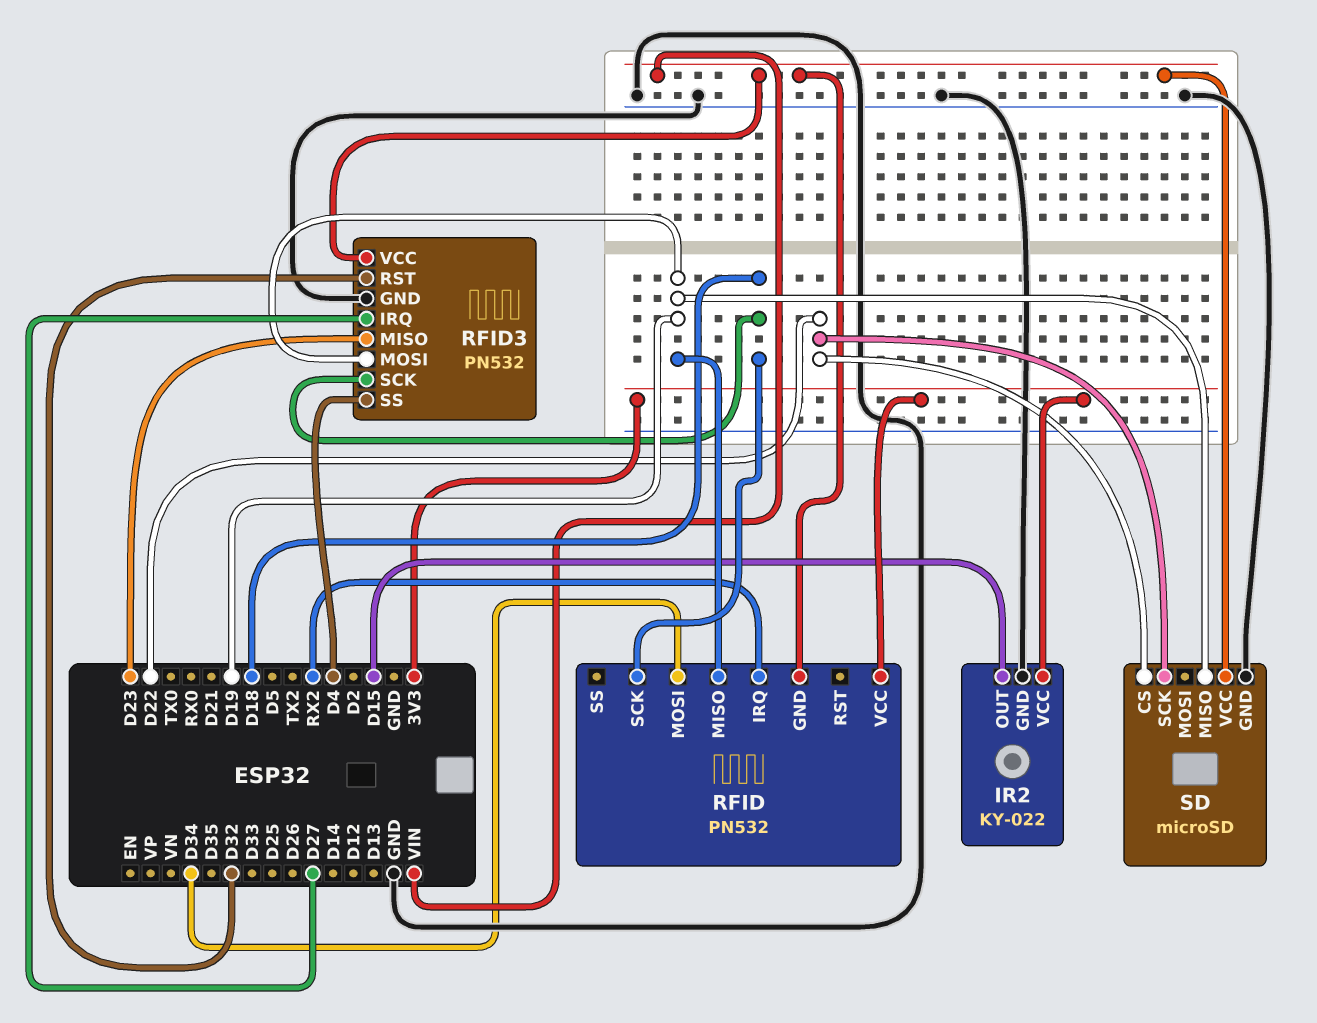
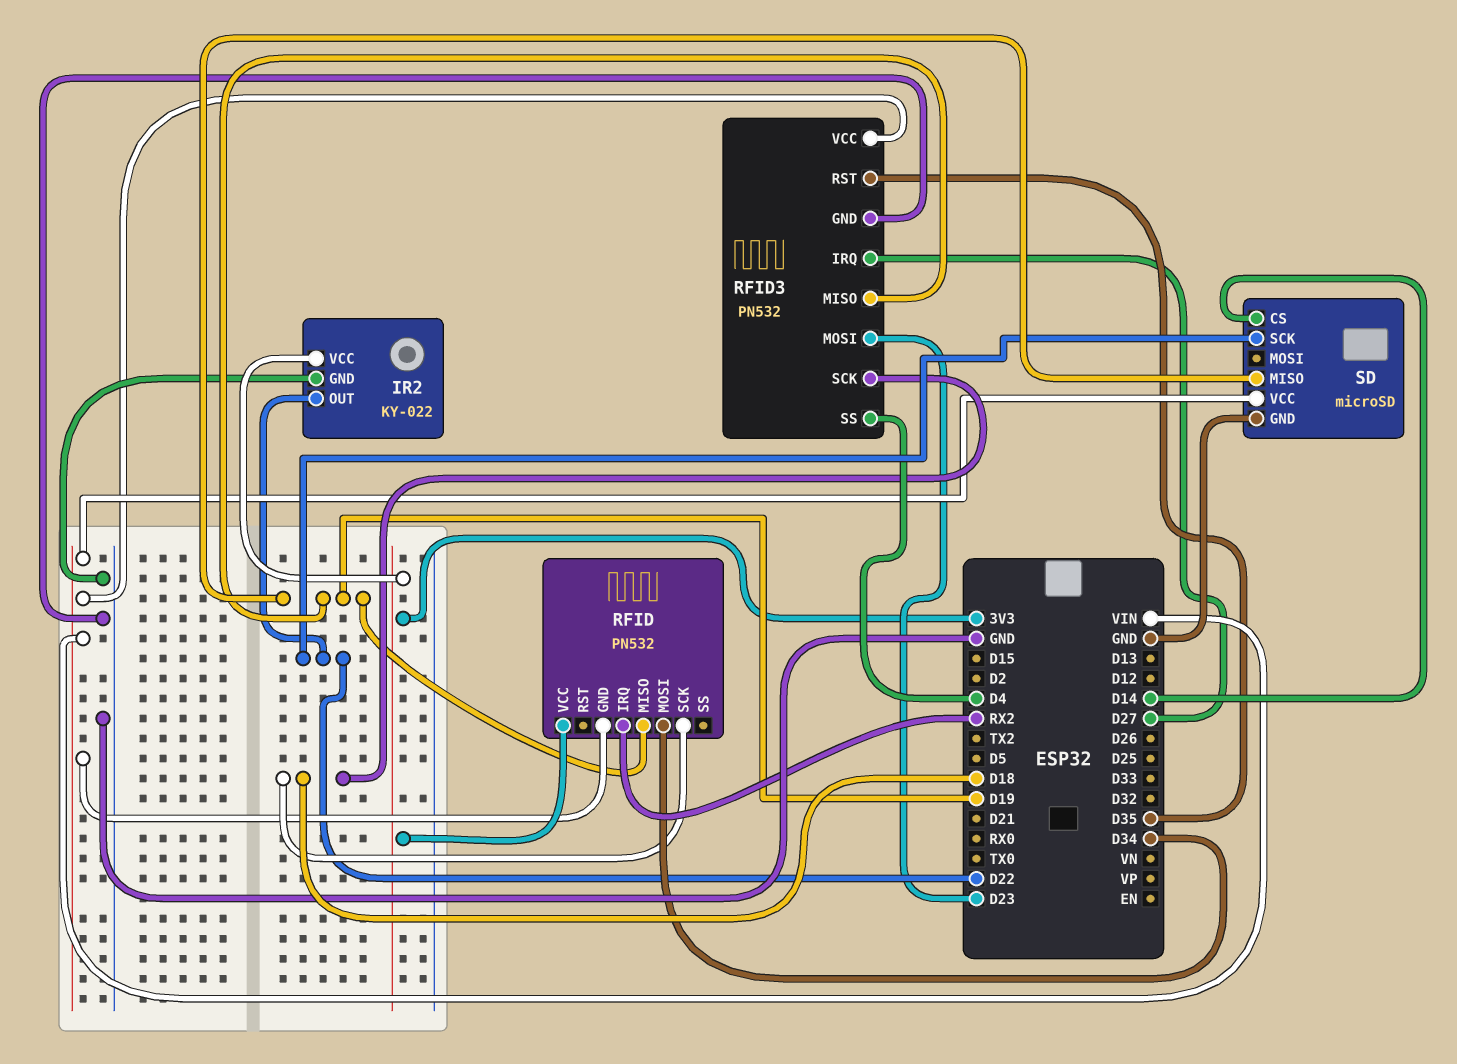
IR2 pin OUT: D15 -> D22
RFID3 pin MISO: D23 -> D19
RFID3 pin MOSI: D19 -> D23
RFID3 pin RST: D32 -> D35
SD pin CS: D22 -> D14

